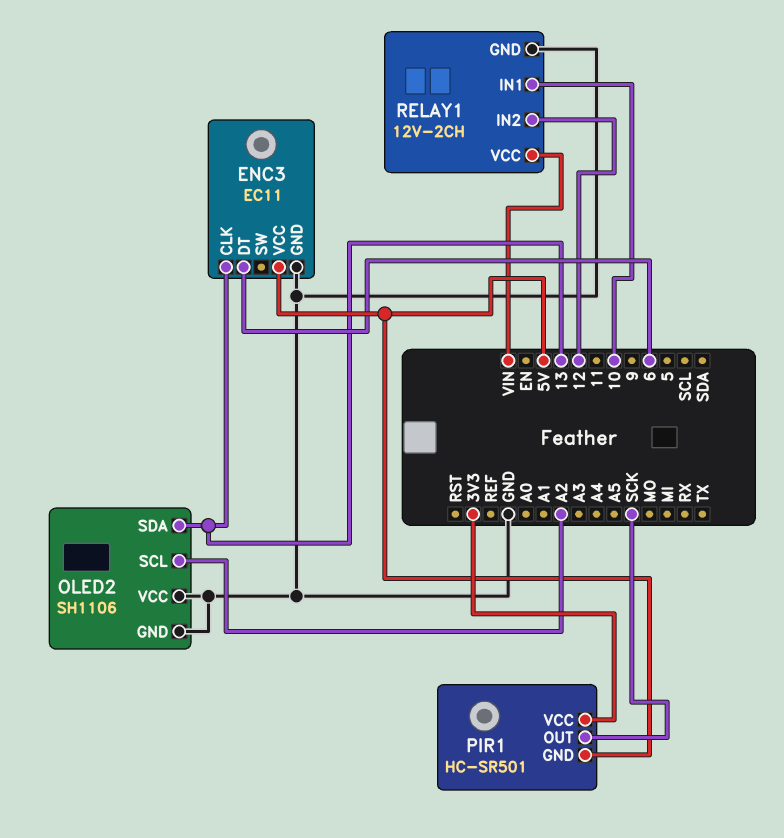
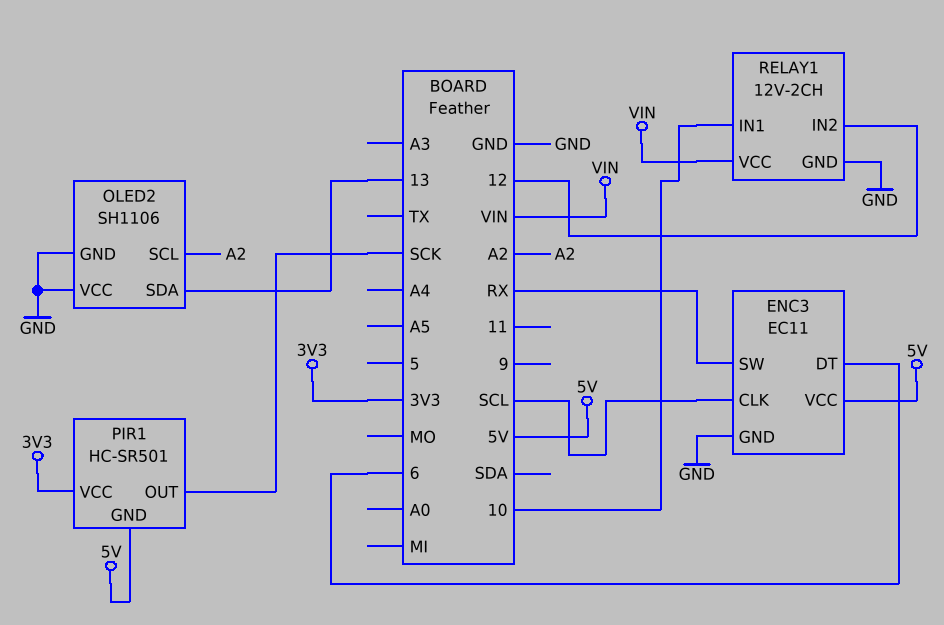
ENC3 pin CLK: 13 -> SCL
ENC3 pin SW: none -> RX

